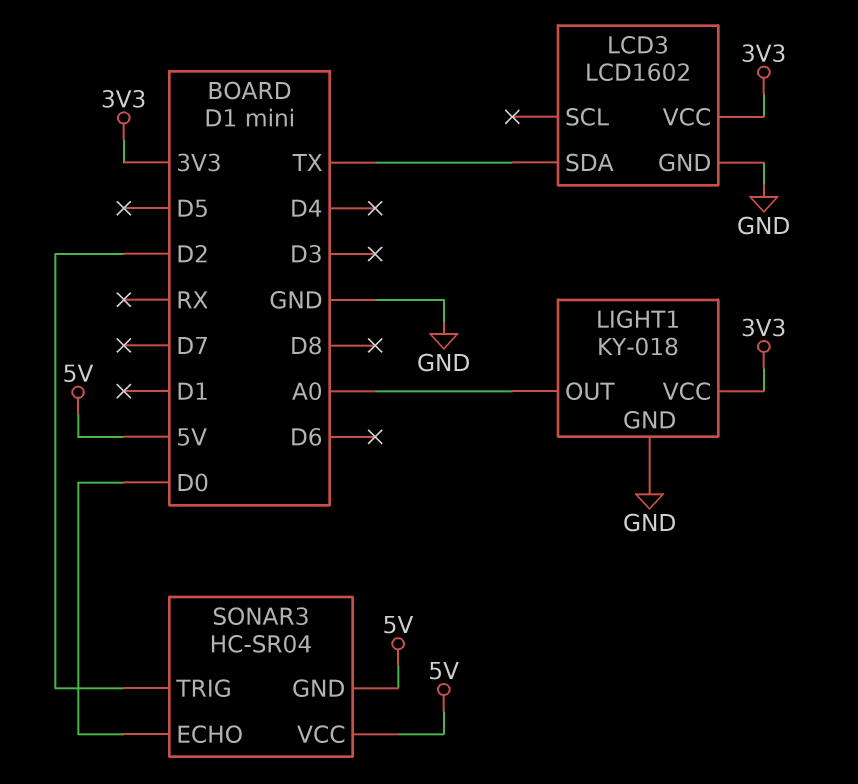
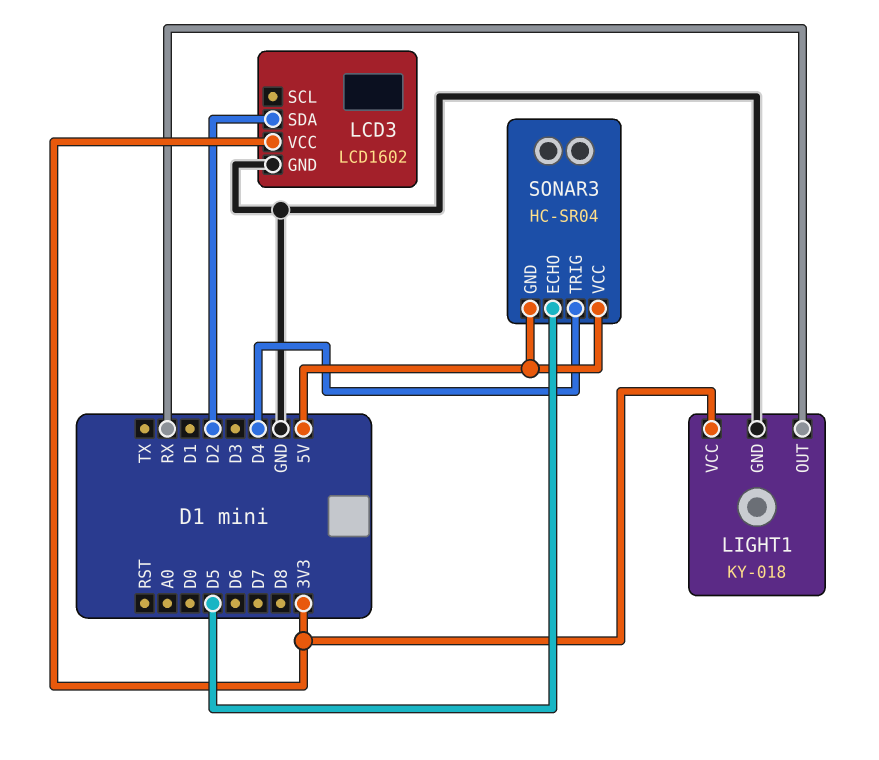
LCD3 pin SDA: TX -> D2
LIGHT1 pin OUT: A0 -> RX
SONAR3 pin ECHO: D0 -> D5
SONAR3 pin TRIG: D2 -> D4

